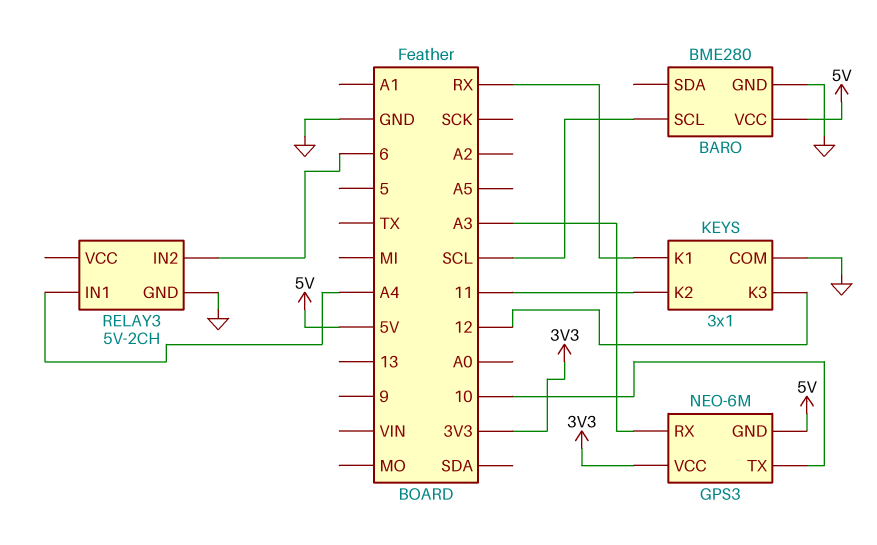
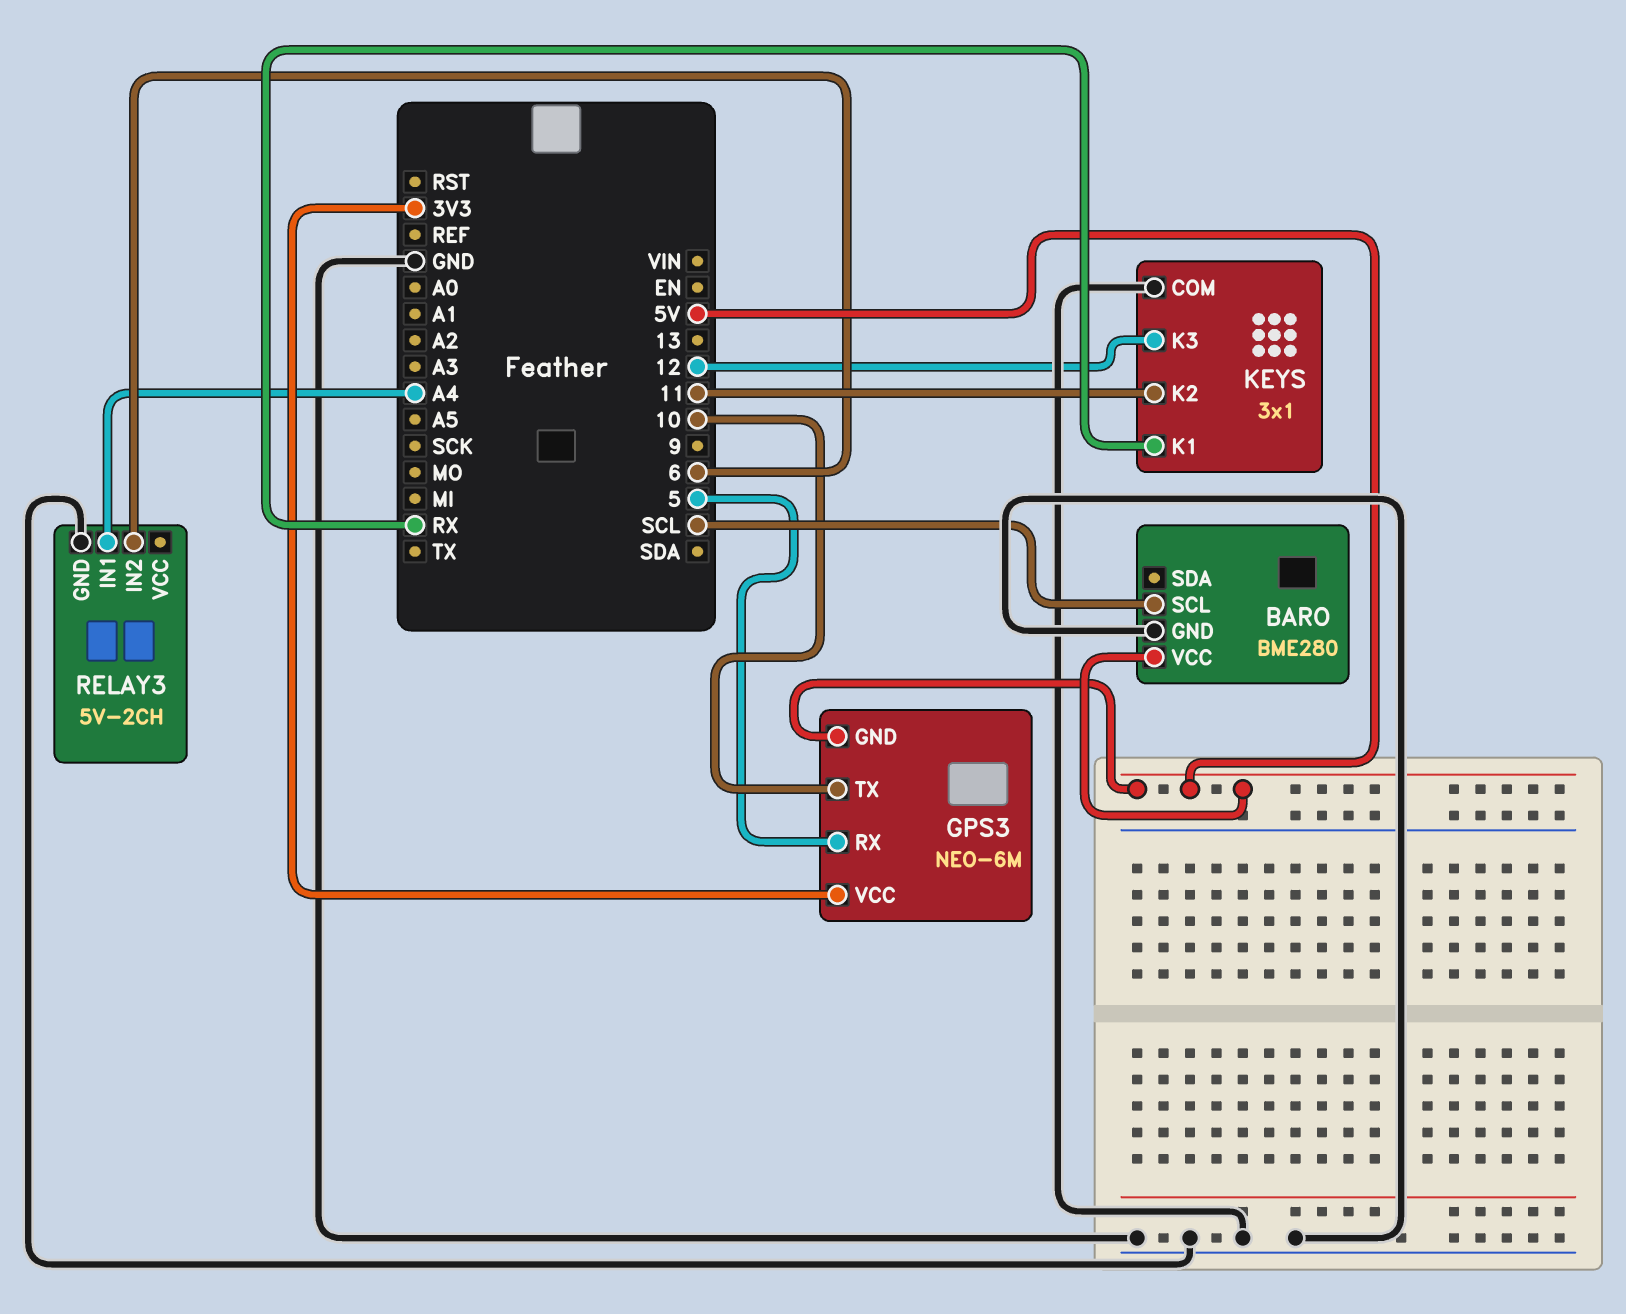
GPS3 pin RX: A3 -> 5

